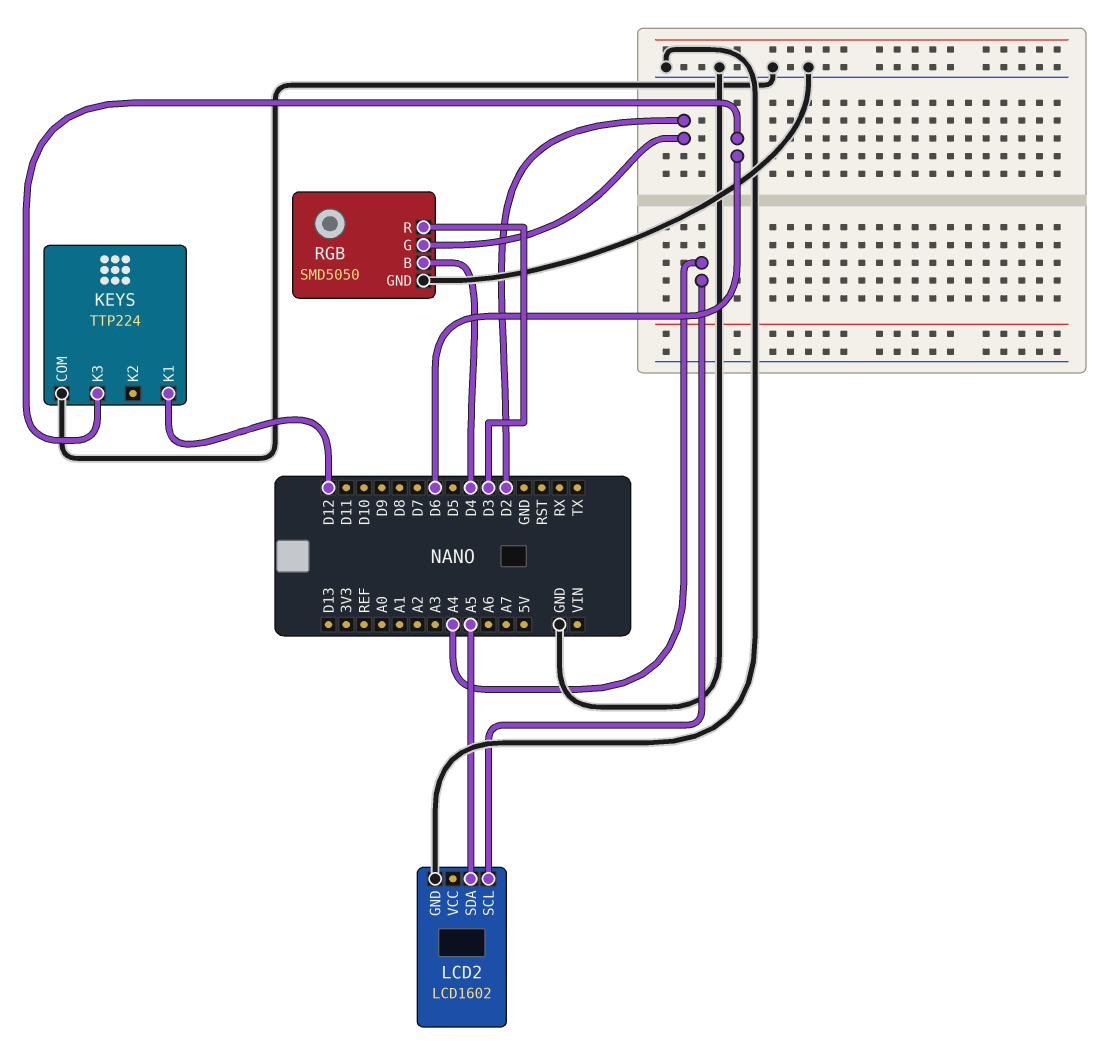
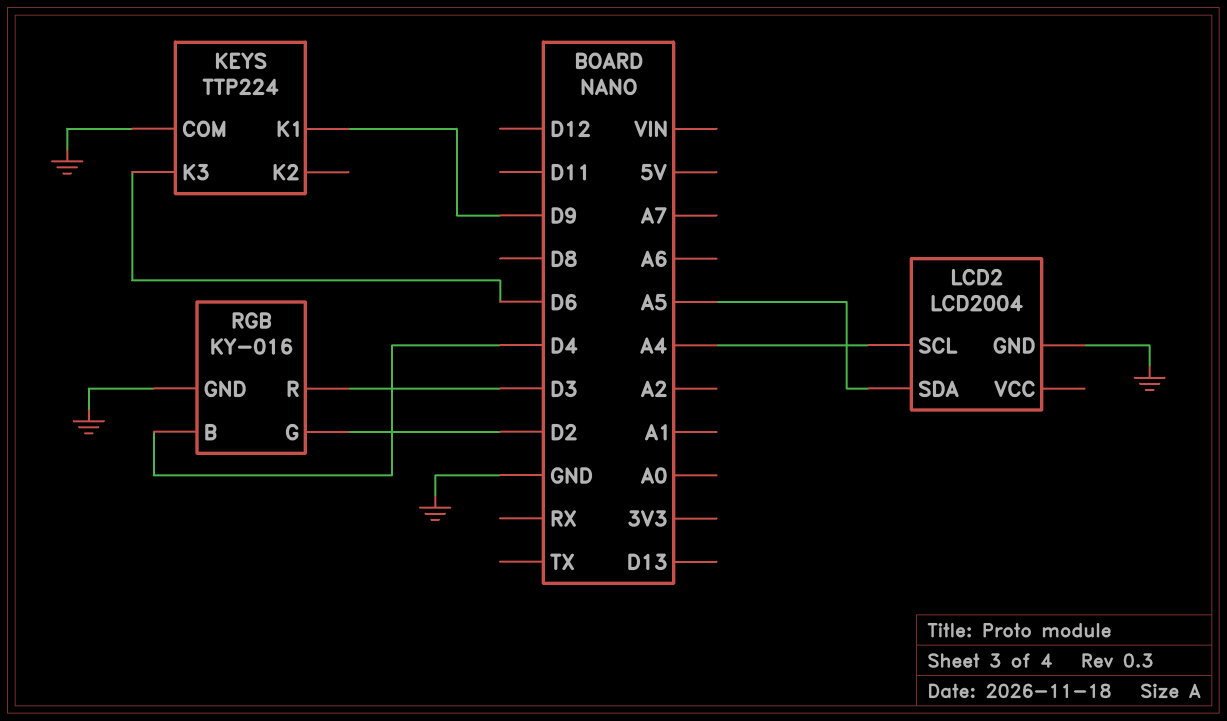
KEYS pin K1: D12 -> D9
LCD2: LCD1602 -> LCD2004
RGB: SMD5050 -> KY-016

